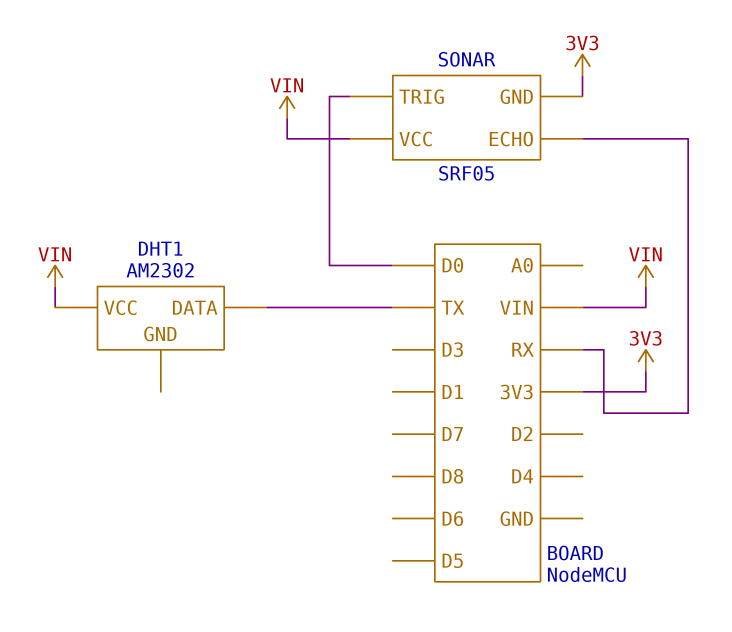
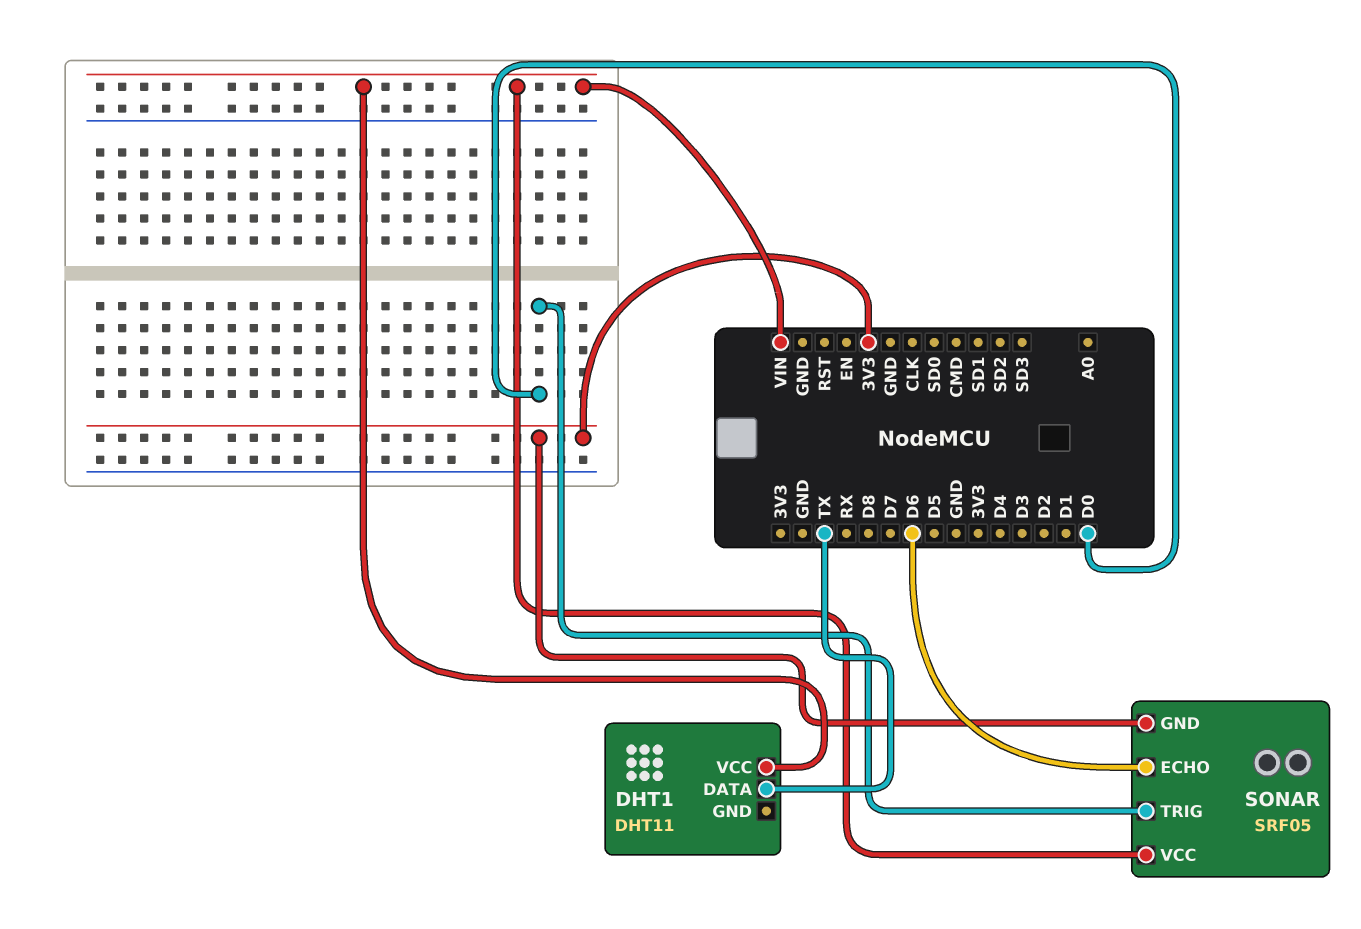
DHT1: AM2302 -> DHT11
SONAR pin ECHO: RX -> D6

